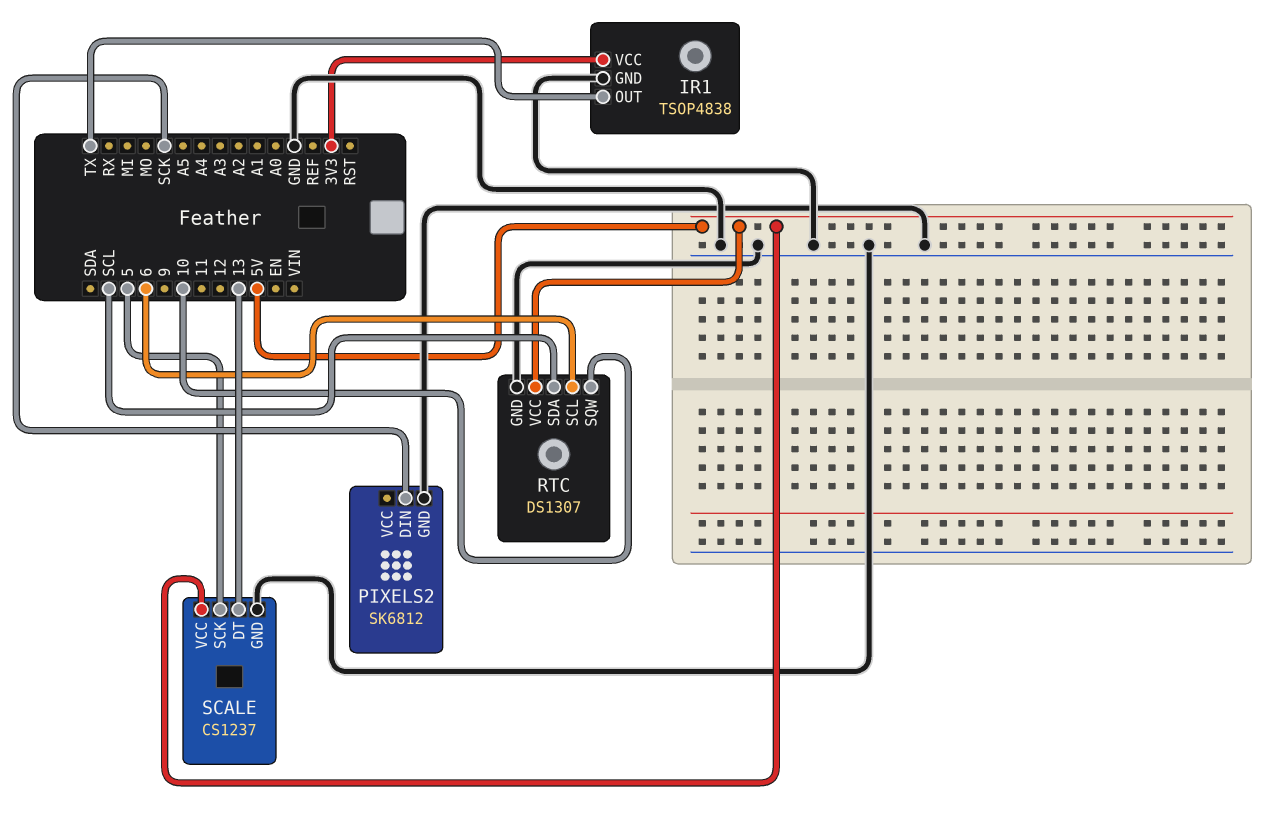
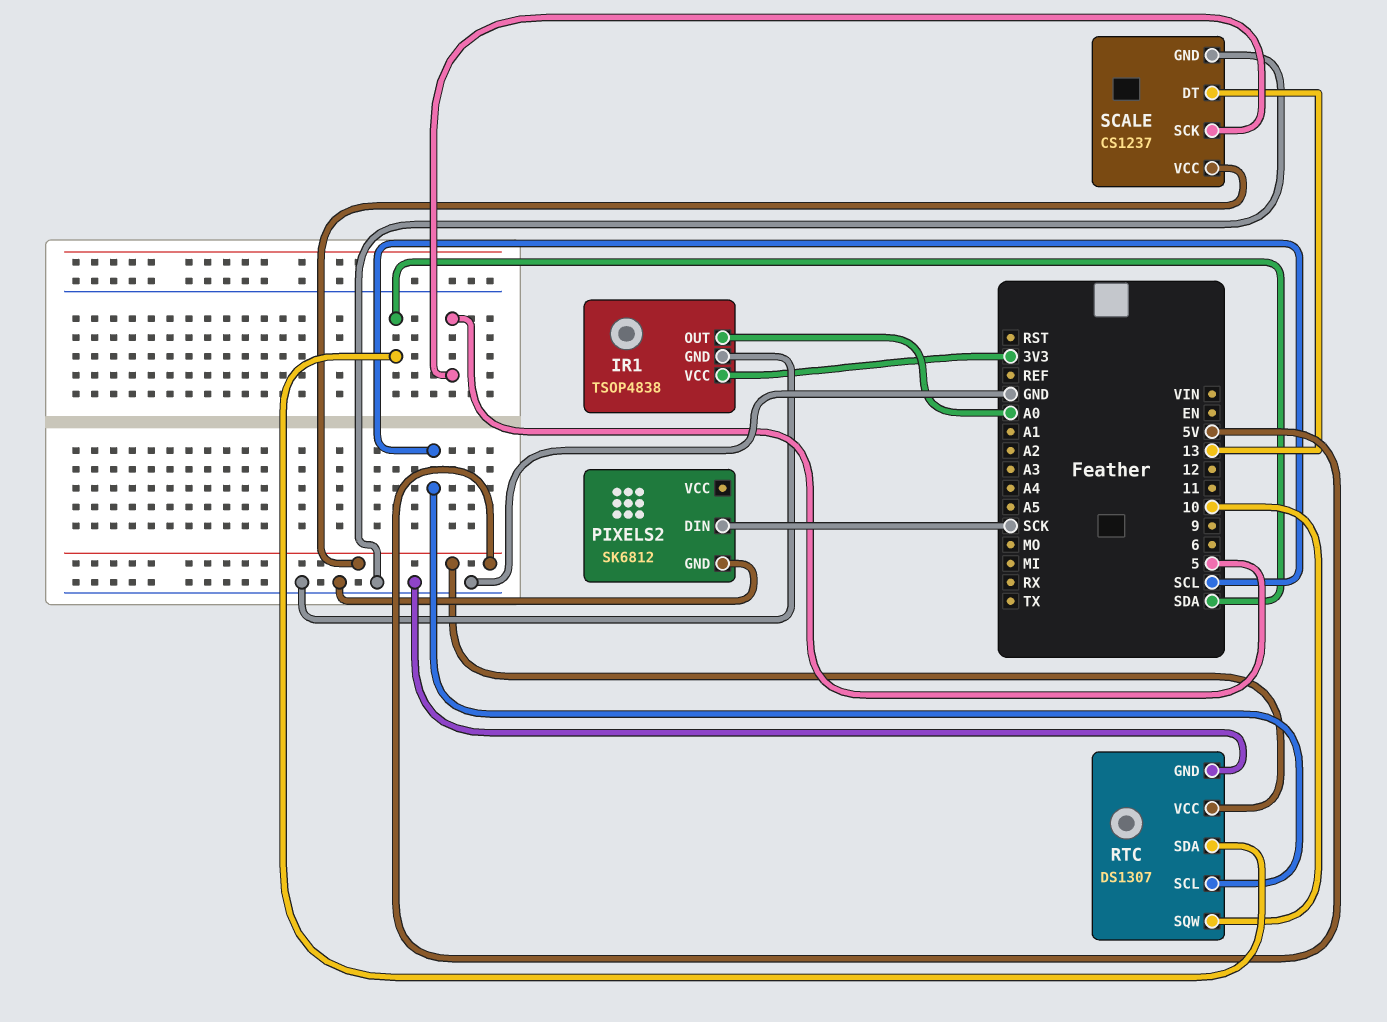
IR1 pin OUT: TX -> A0
RTC pin SCL: 6 -> SCL
RTC pin SDA: SCL -> SDA

